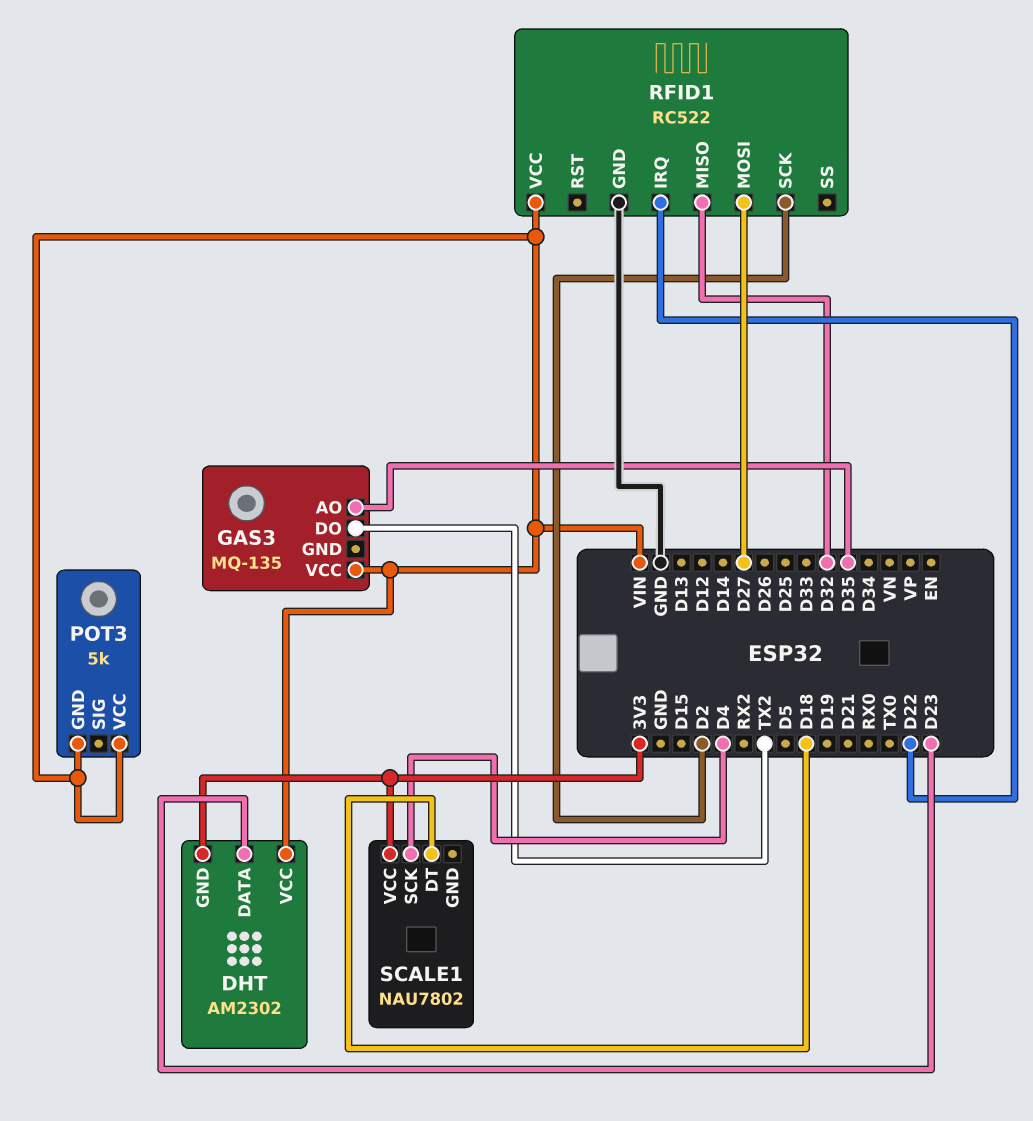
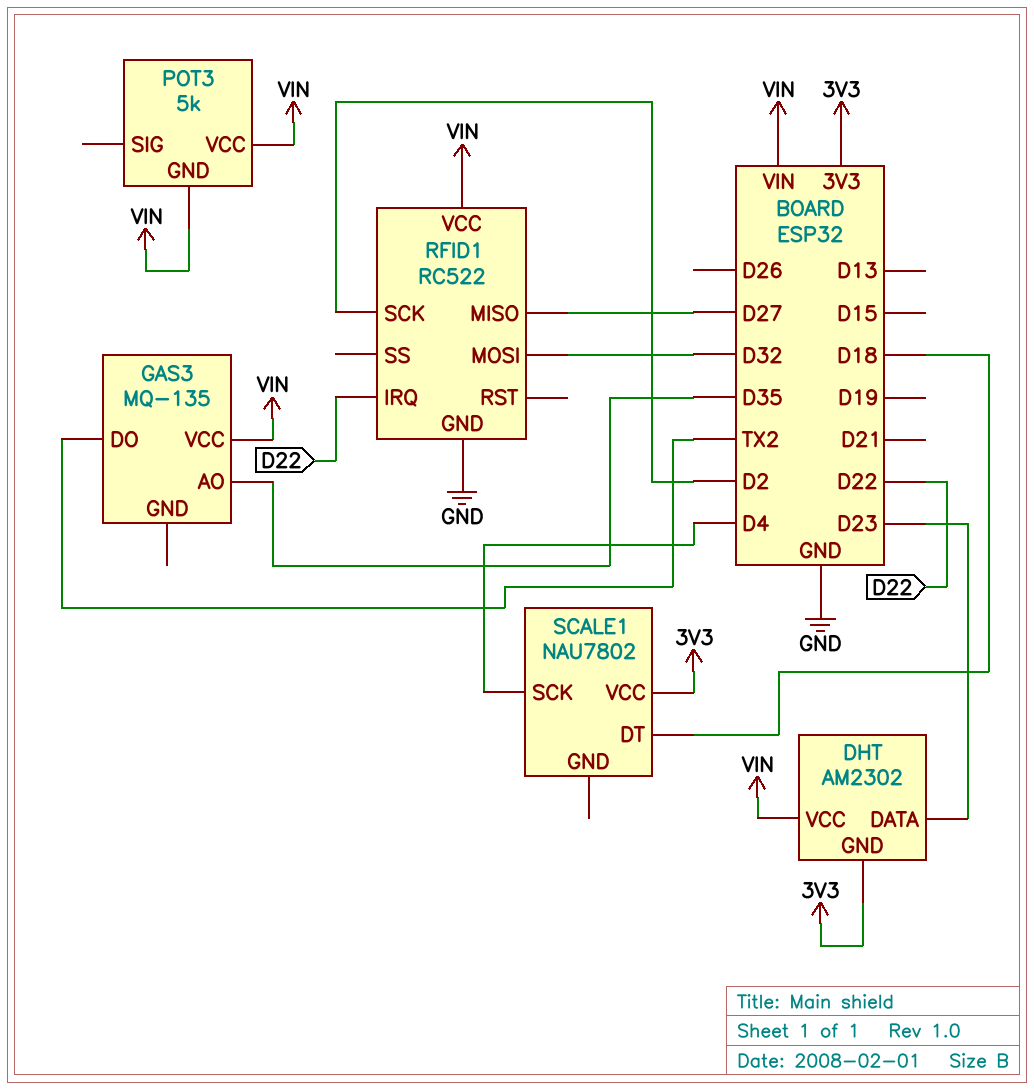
RFID1 pin MISO: D32 -> D27
RFID1 pin MOSI: D27 -> D32

